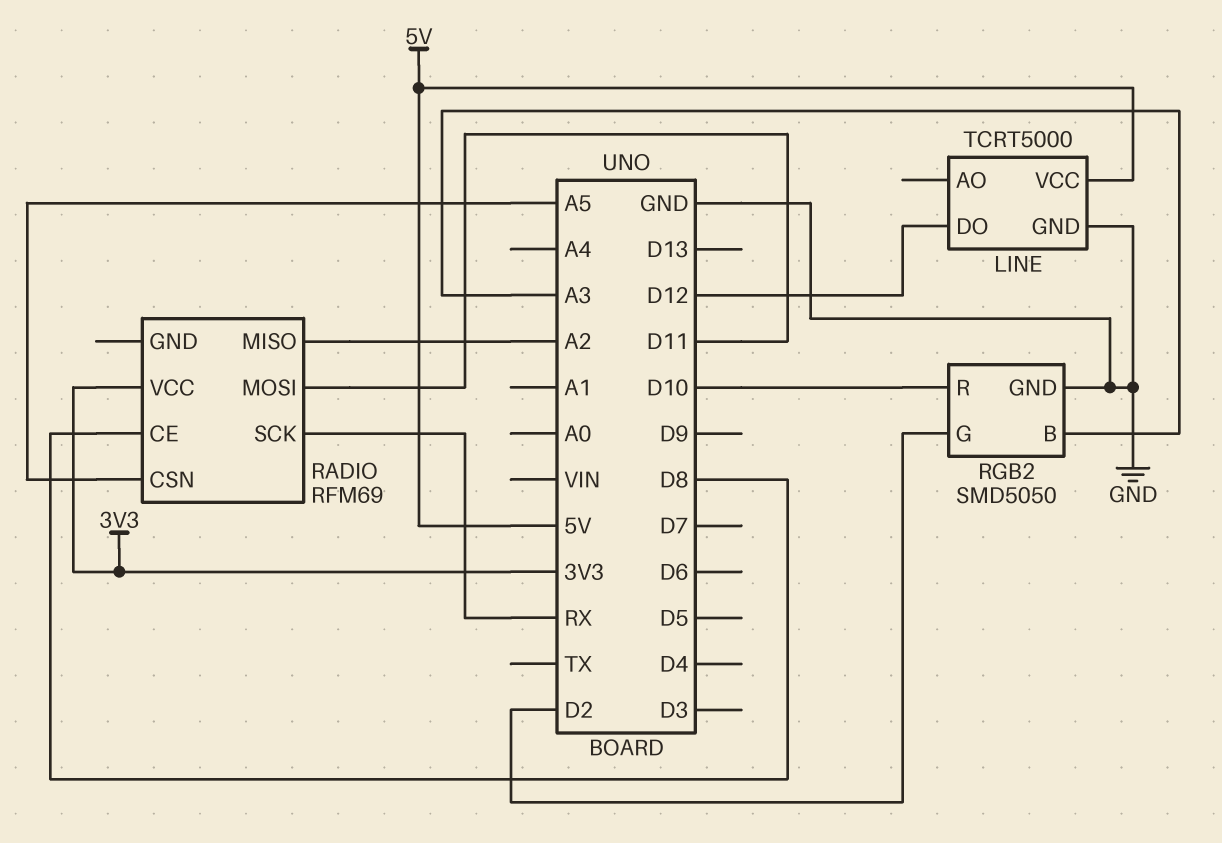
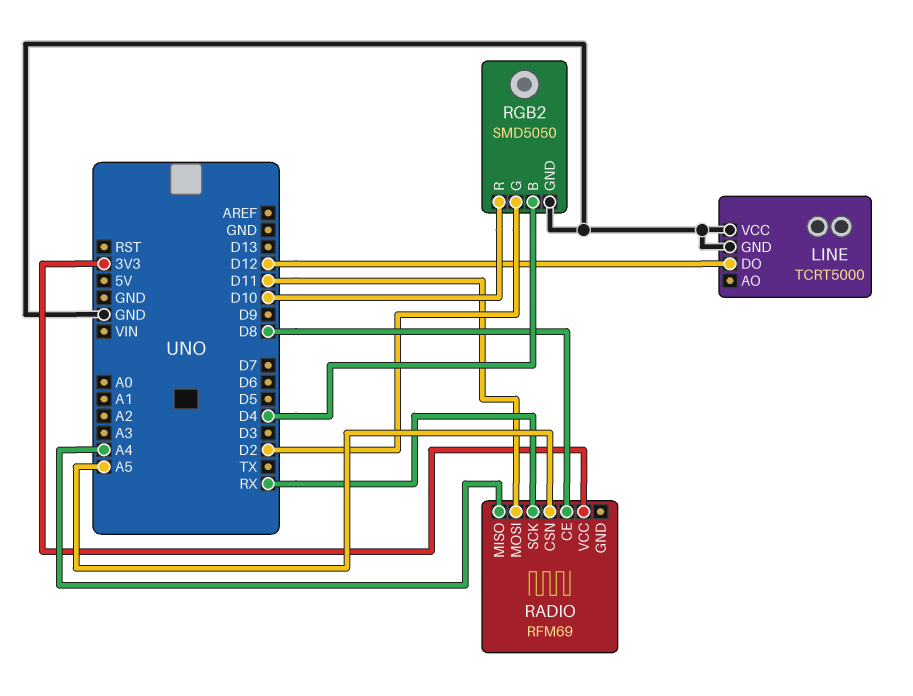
LINE pin VCC: 5V -> GND
RADIO pin MISO: A2 -> A4
RGB2 pin B: A3 -> D4

